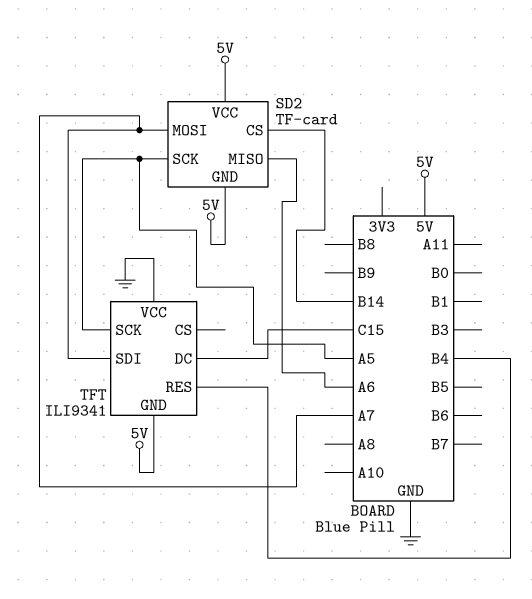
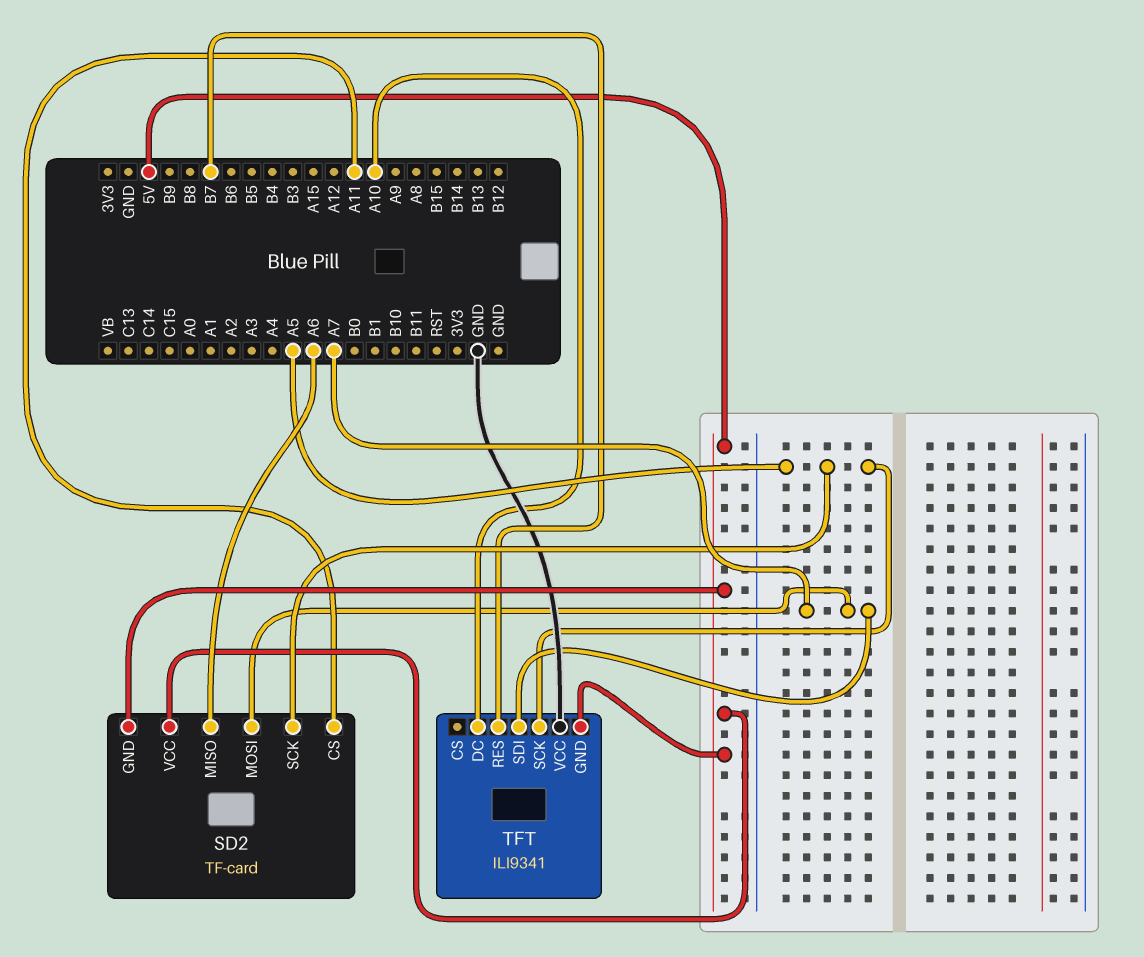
SD2 pin CS: B14 -> A11
TFT pin DC: C15 -> A10
TFT pin RES: B4 -> B7

